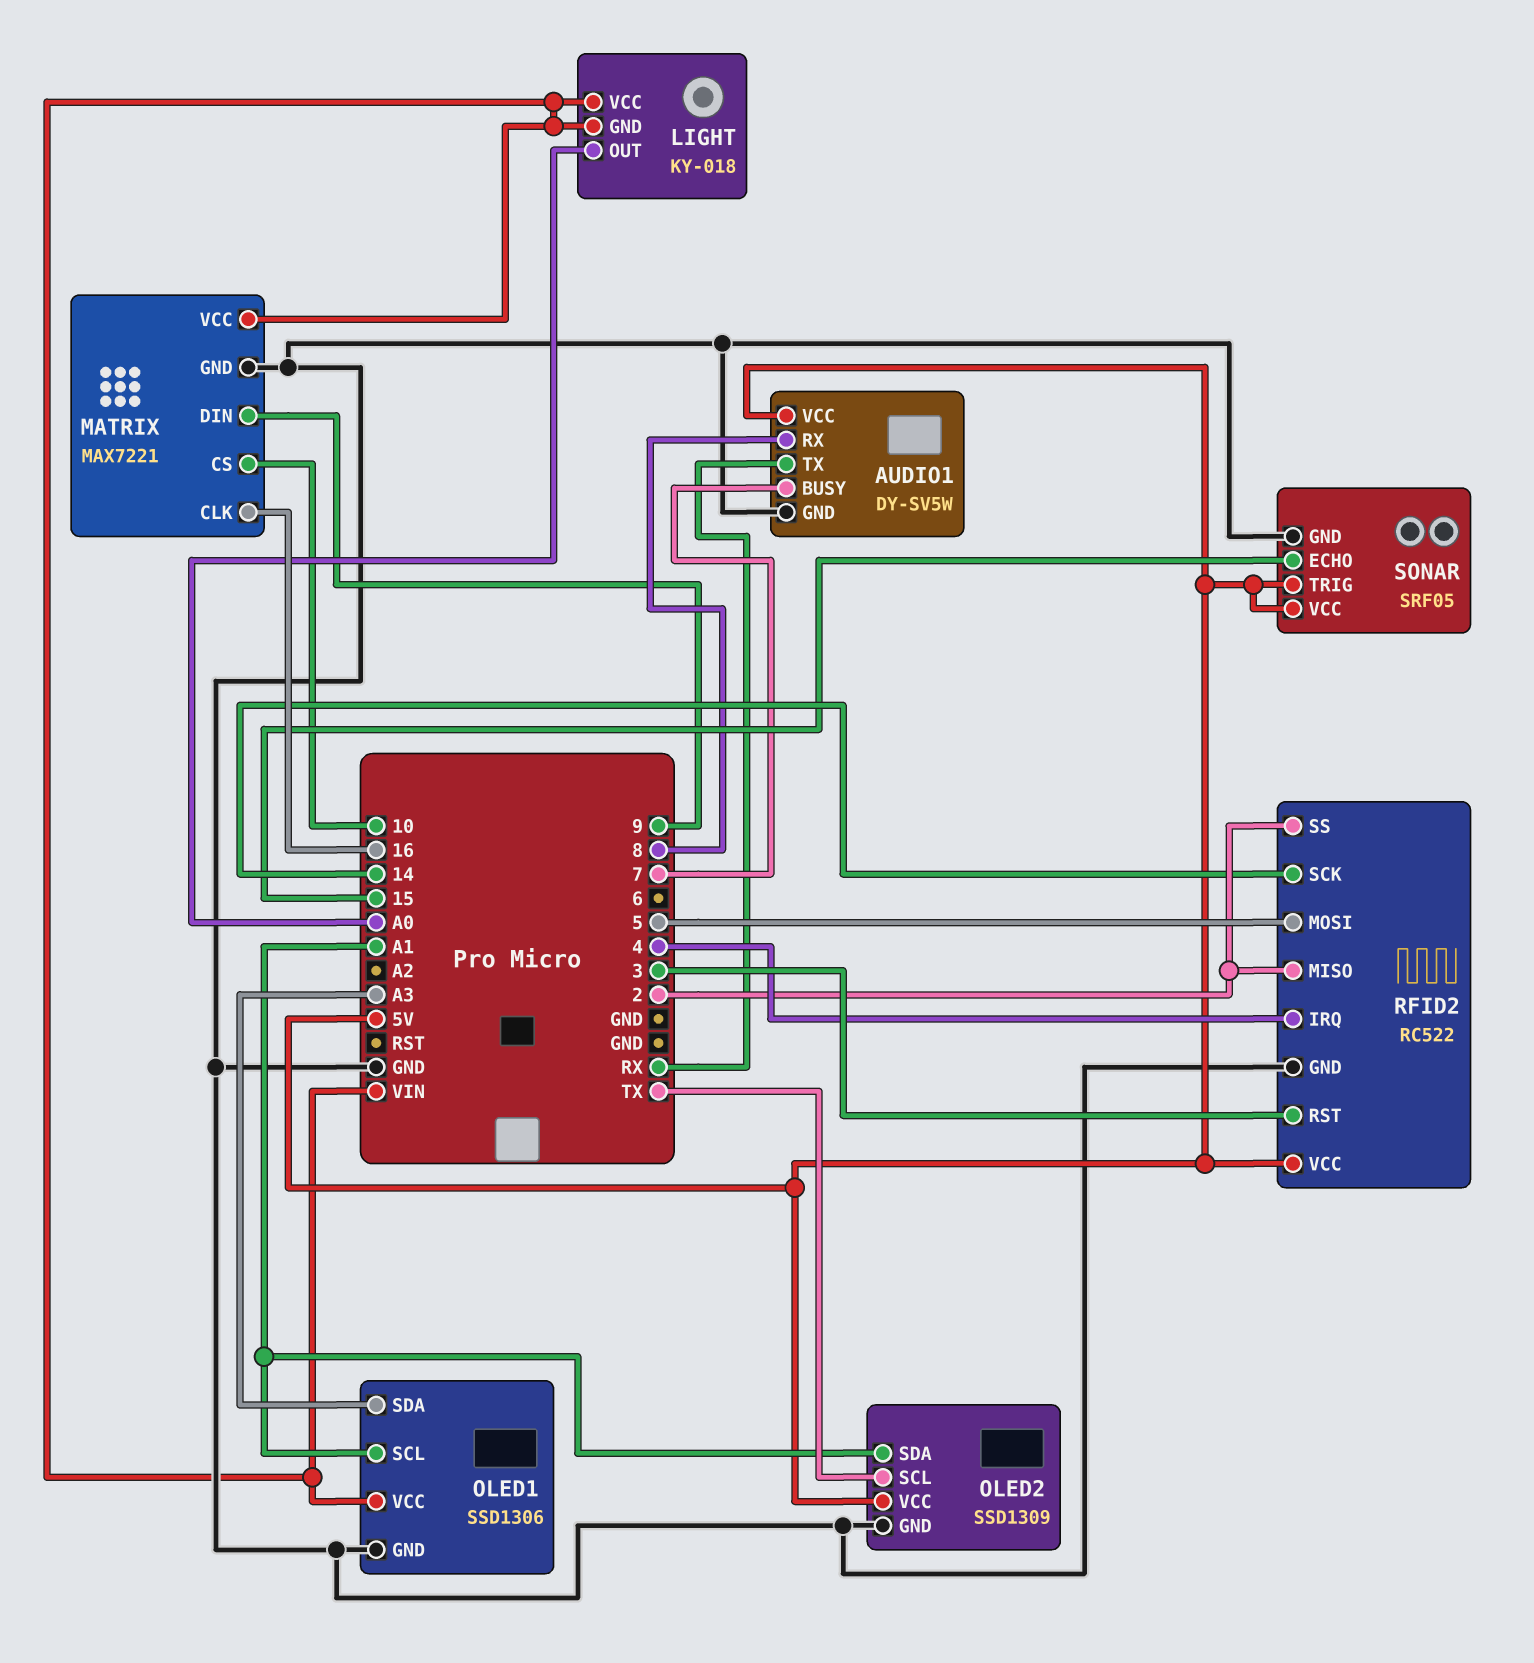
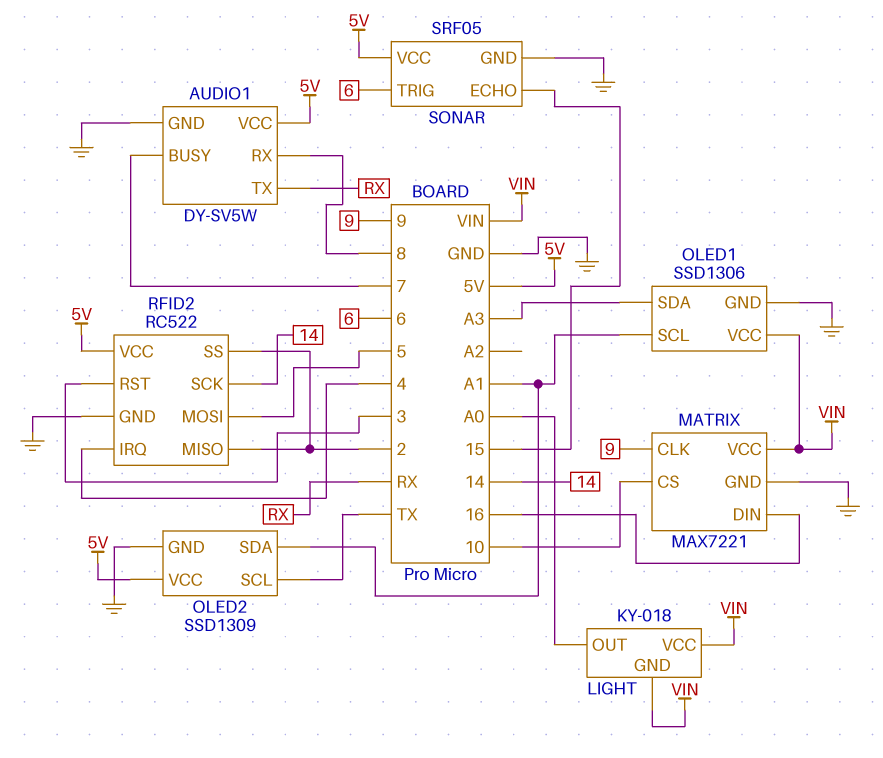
MATRIX pin CLK: 16 -> 9
MATRIX pin DIN: 9 -> 16
SONAR pin TRIG: 5V -> 6

